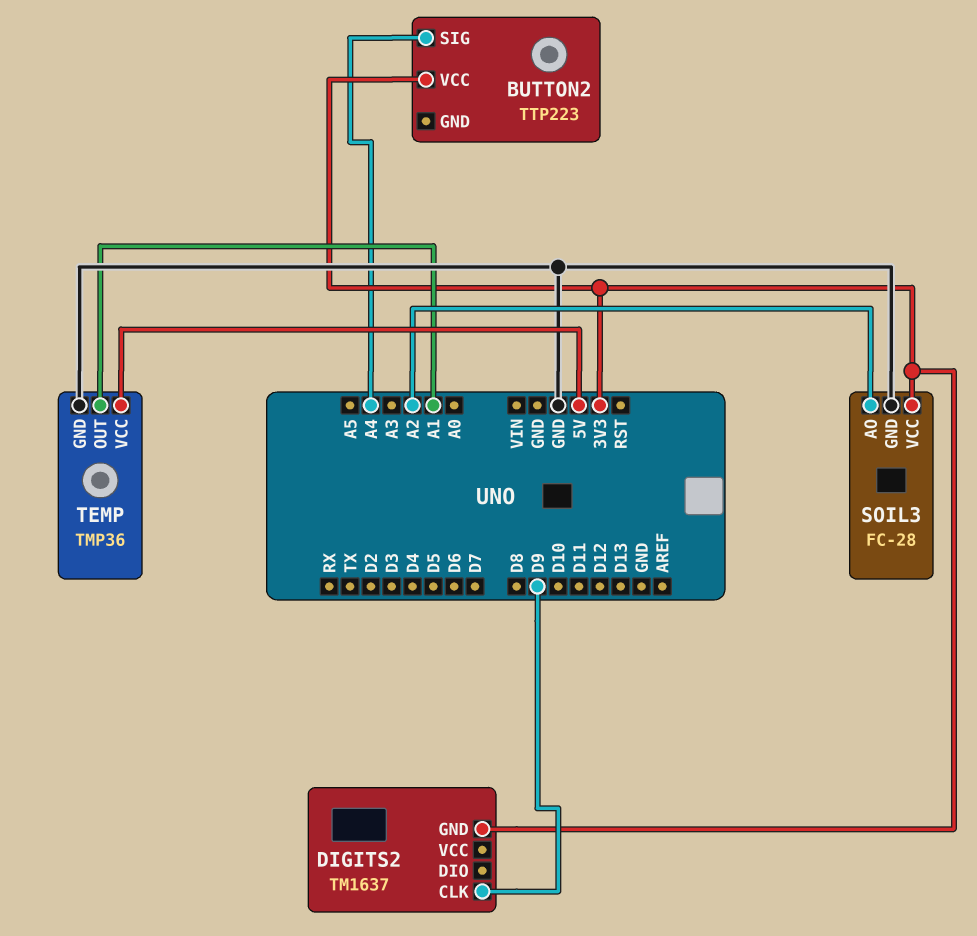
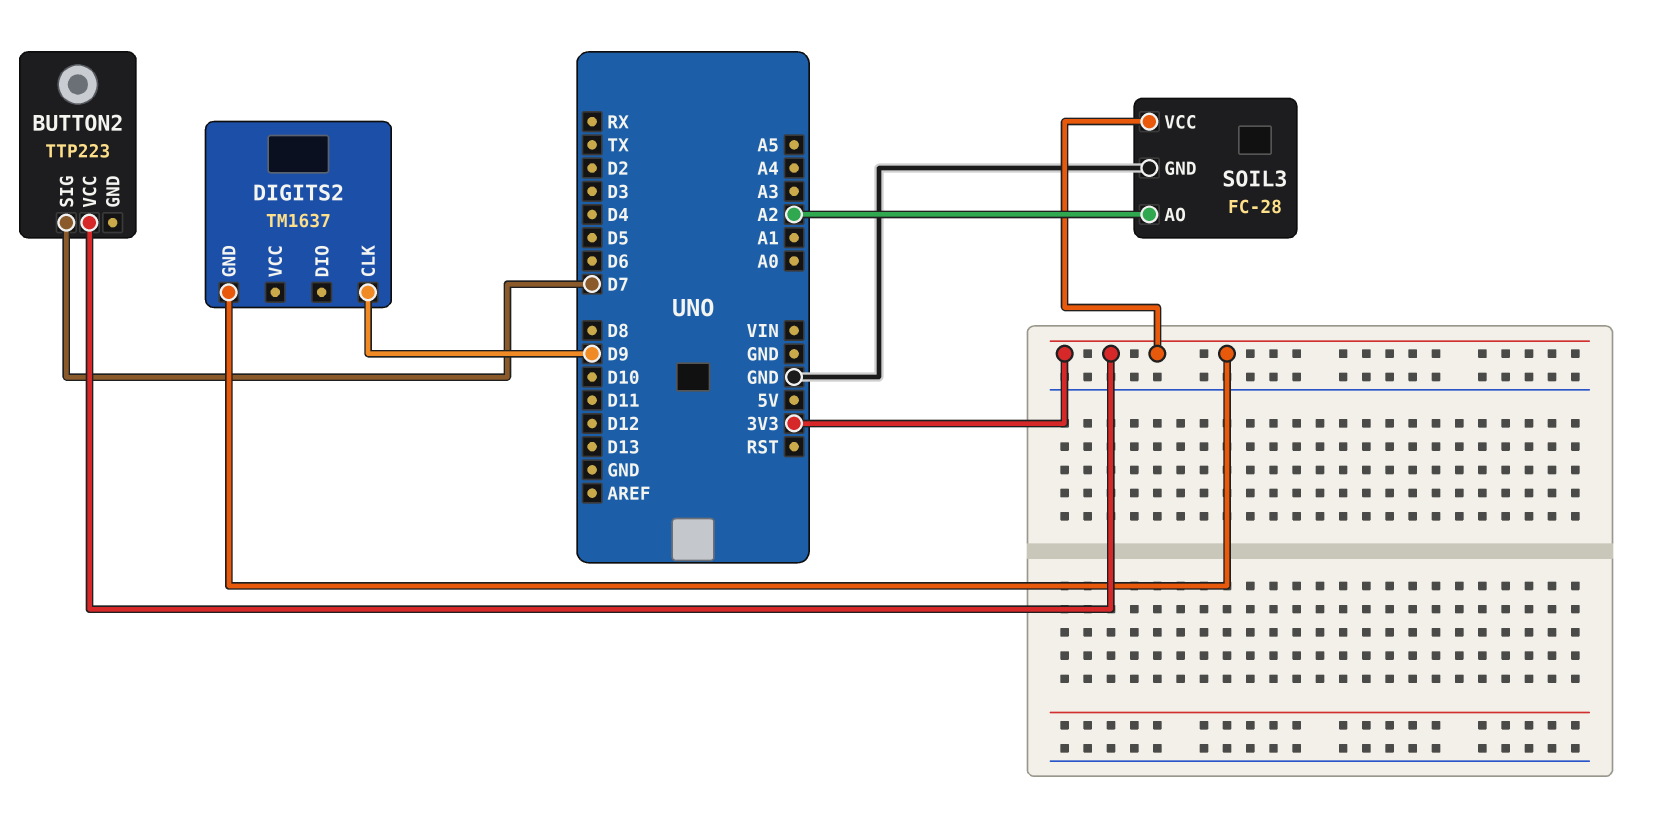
BUTTON2 pin SIG: A4 -> D7
TEMP: TMP36 -> none
TEMP pin GND: GND -> none
TEMP pin OUT: A1 -> none
TEMP pin VCC: 5V -> none

